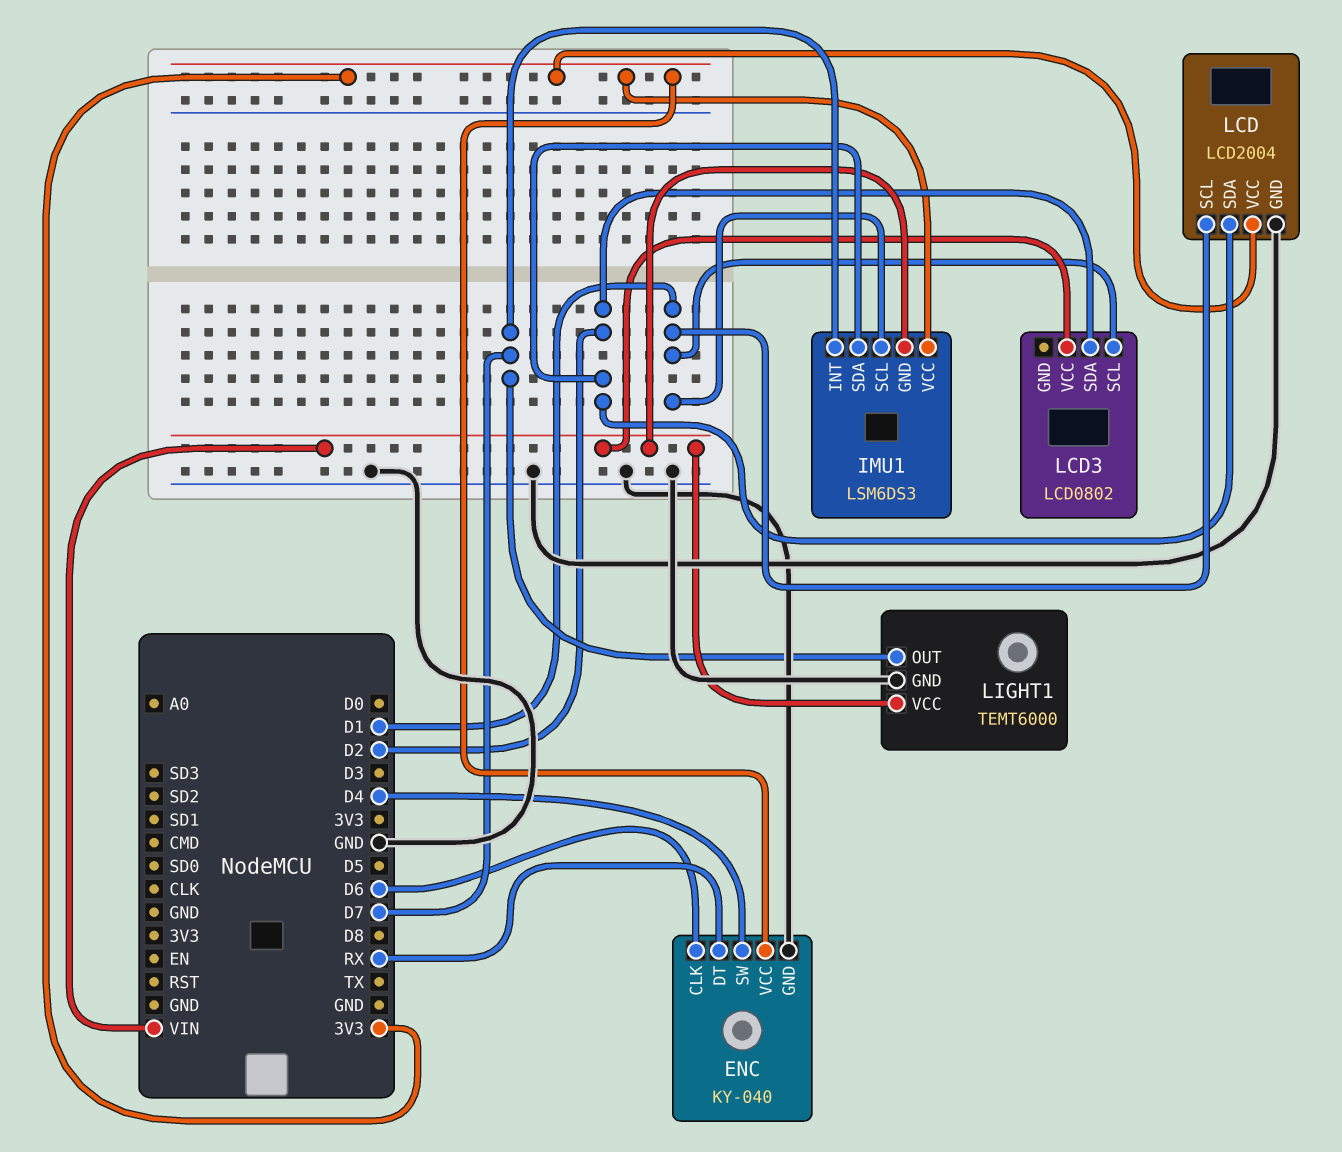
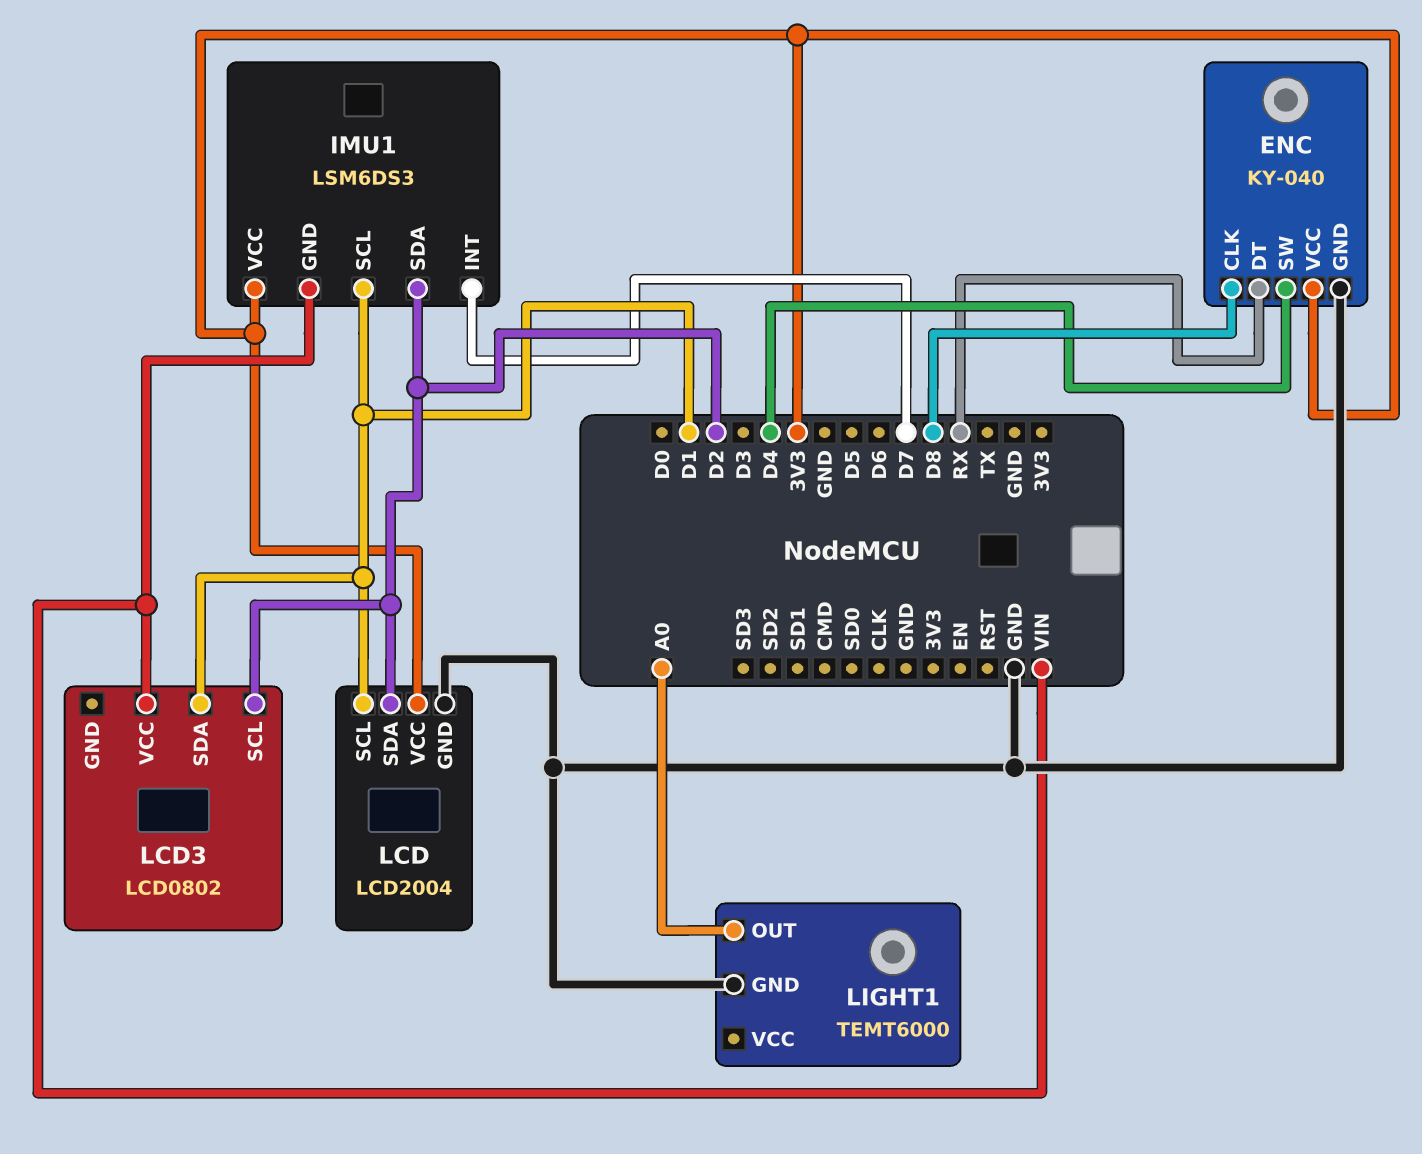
ENC pin CLK: D6 -> D8
LCD3 pin SCL: D1 -> D2
LCD3 pin SDA: D2 -> D1
LIGHT1 pin OUT: D7 -> A0
LIGHT1 pin VCC: VIN -> none

